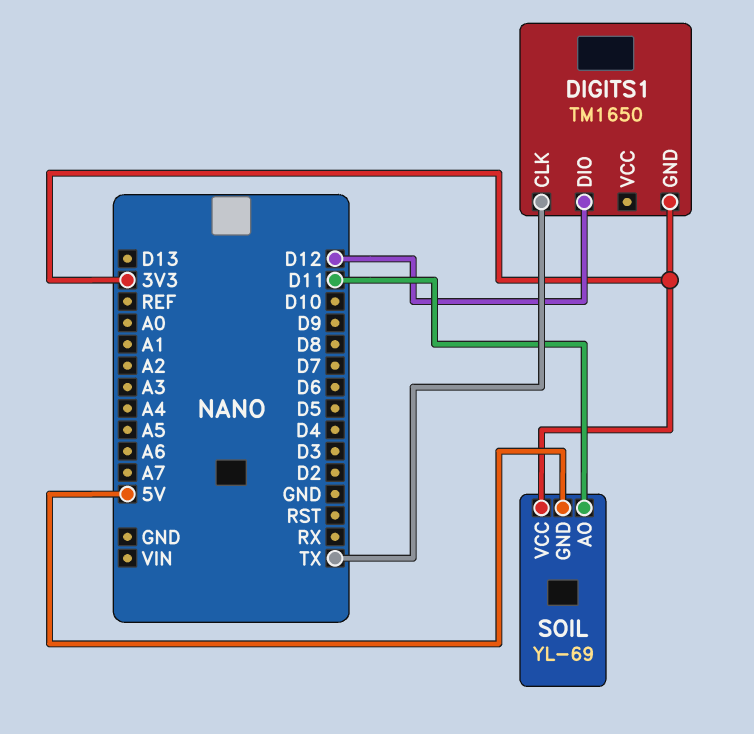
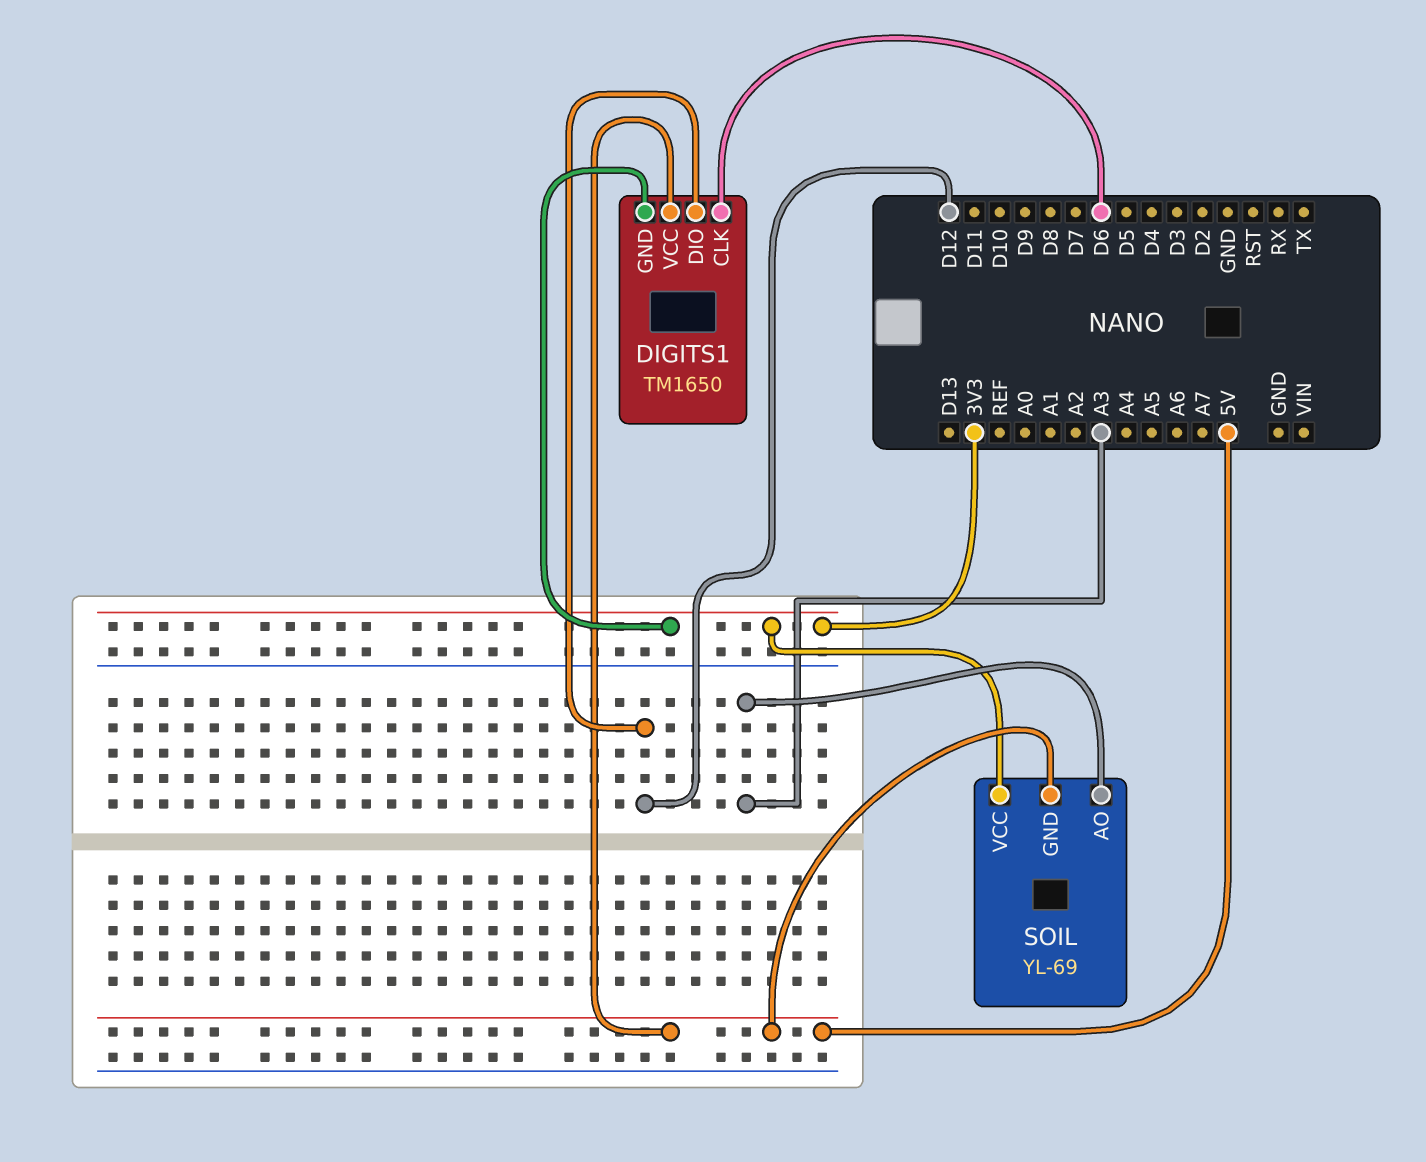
DIGITS1 pin CLK: TX -> D6
DIGITS1 pin VCC: none -> 5V
SOIL pin AO: D11 -> A3

